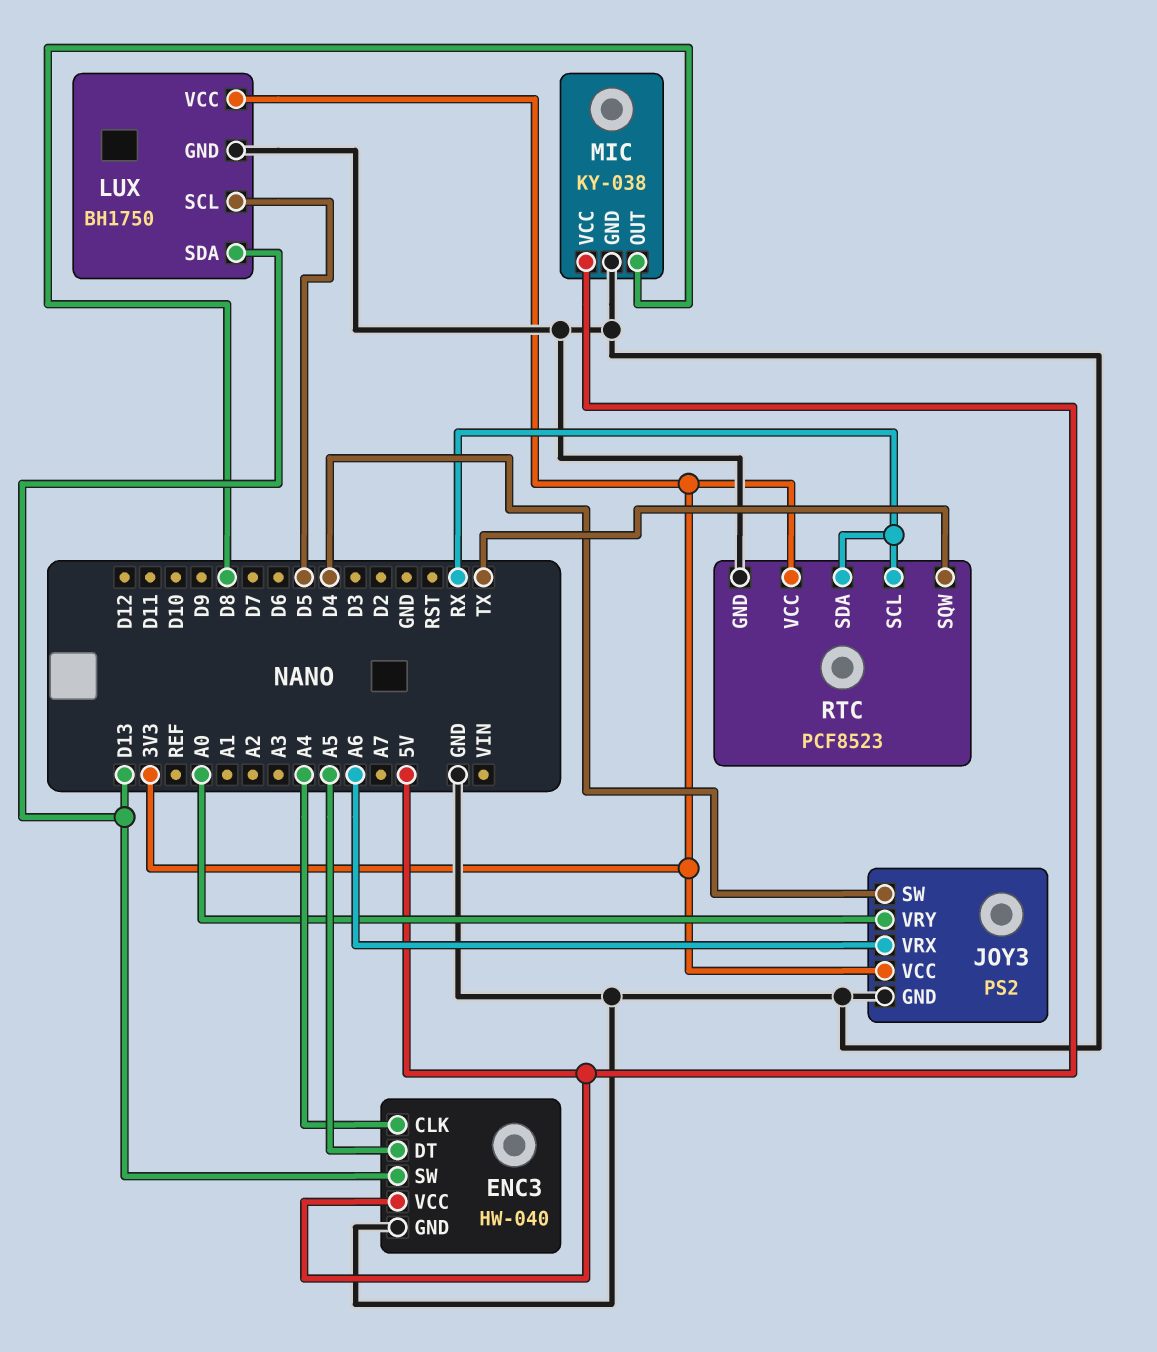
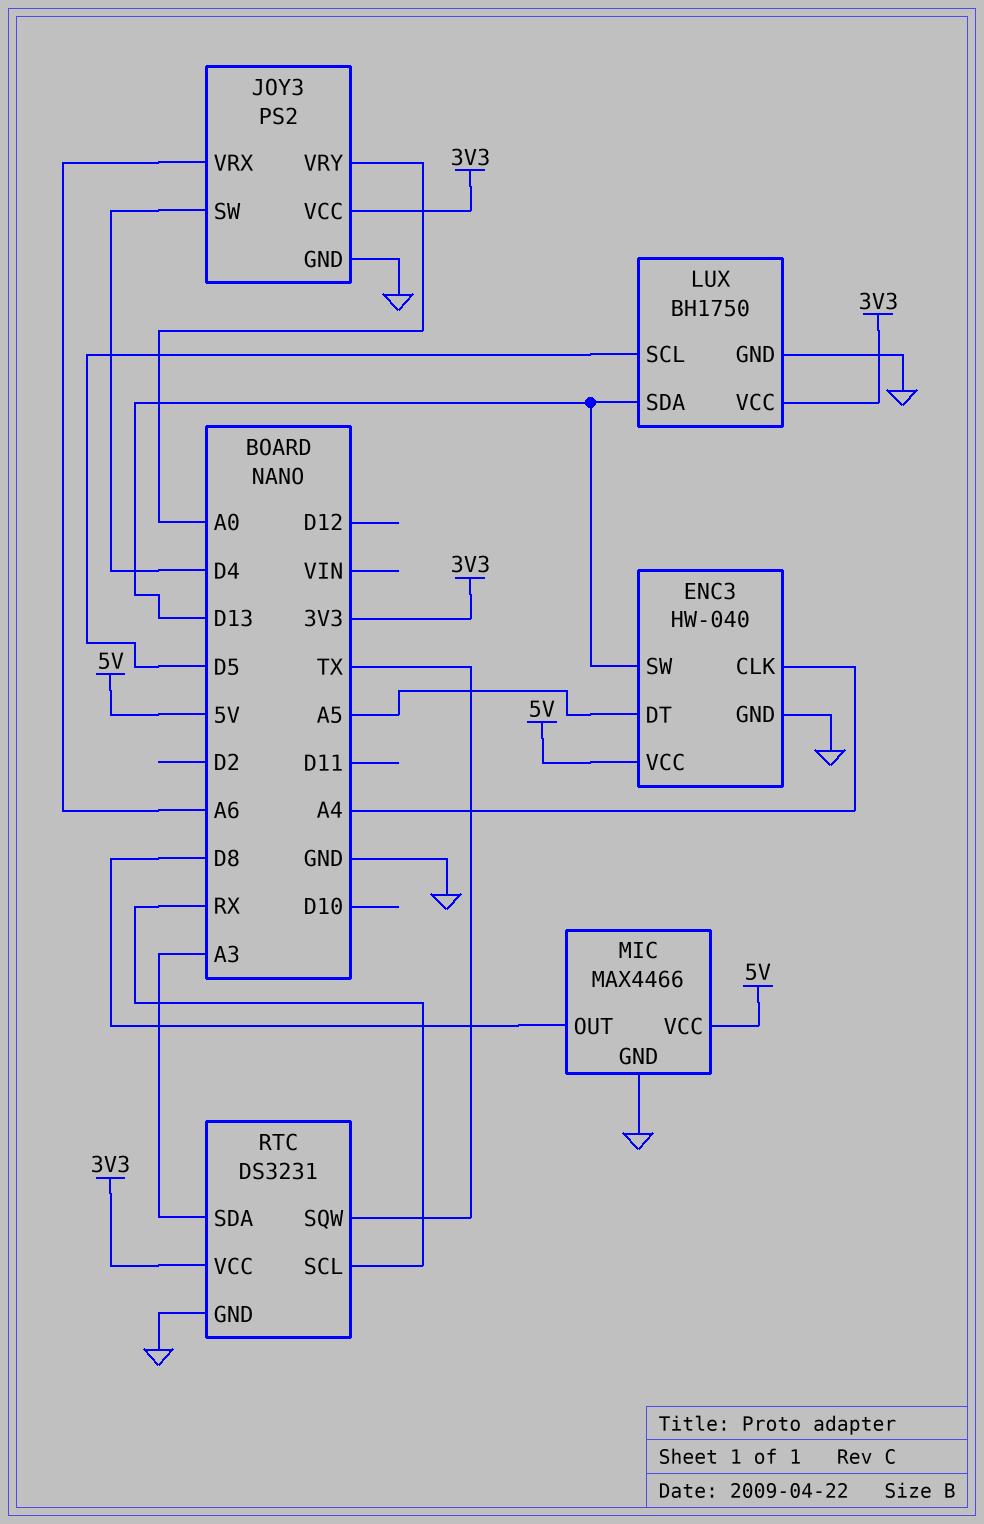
MIC: KY-038 -> MAX4466
RTC: PCF8523 -> DS3231
RTC pin SDA: RX -> A3

